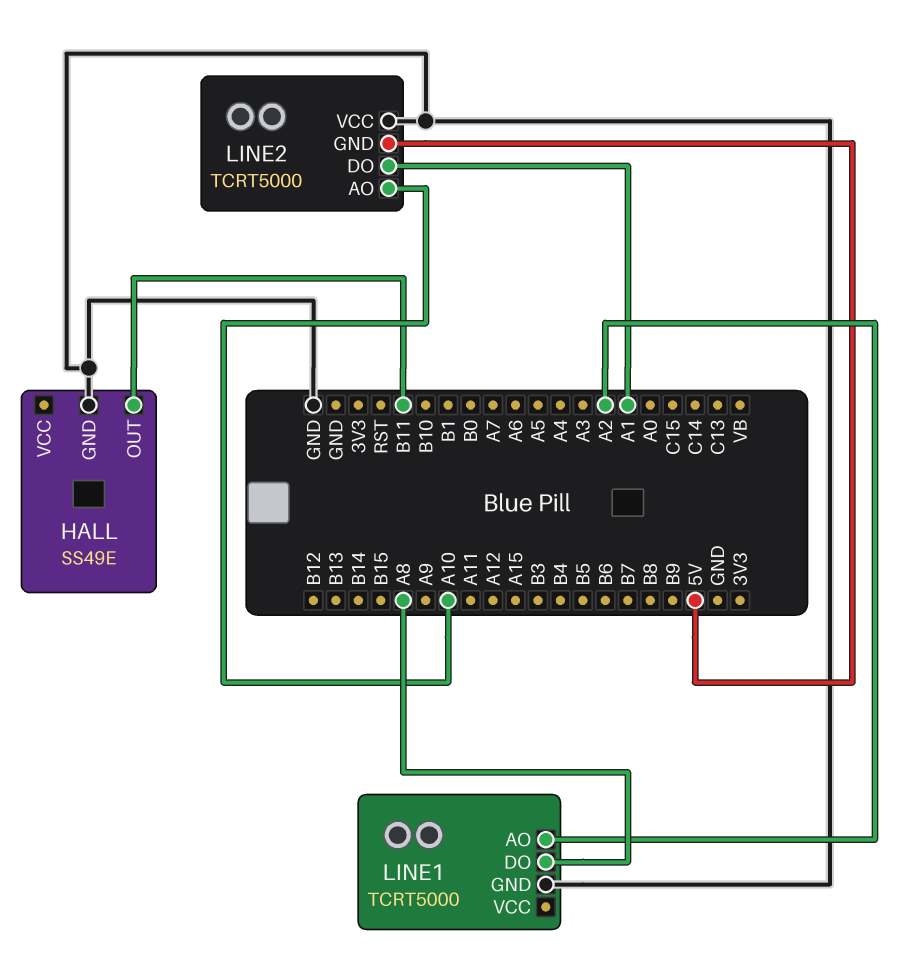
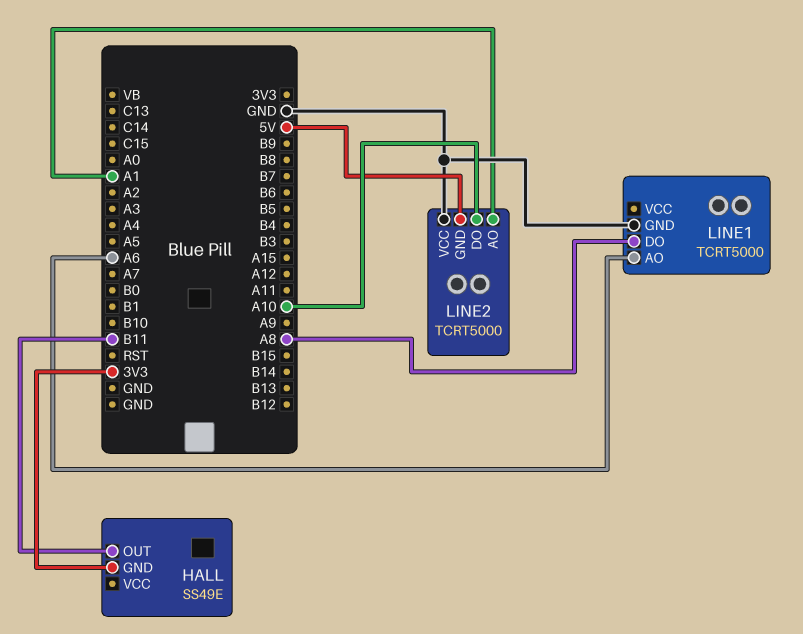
HALL pin GND: GND -> 3V3
LINE1 pin AO: A2 -> A6
LINE2 pin AO: A10 -> A1
LINE2 pin DO: A1 -> A10

